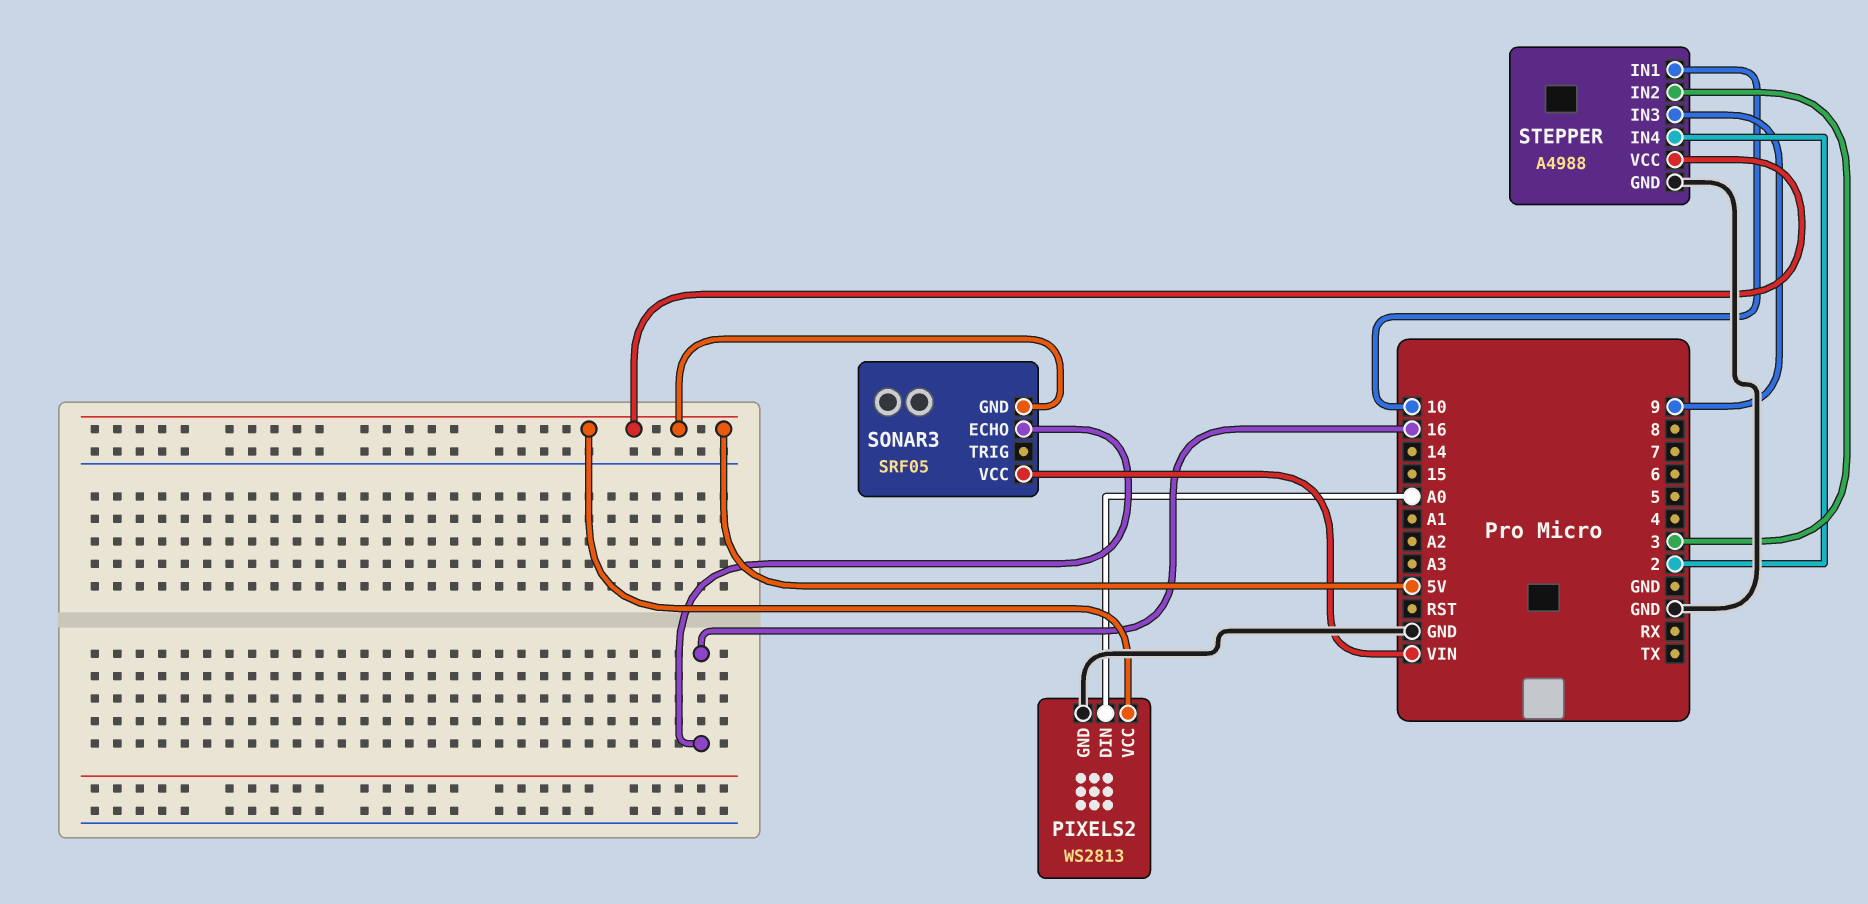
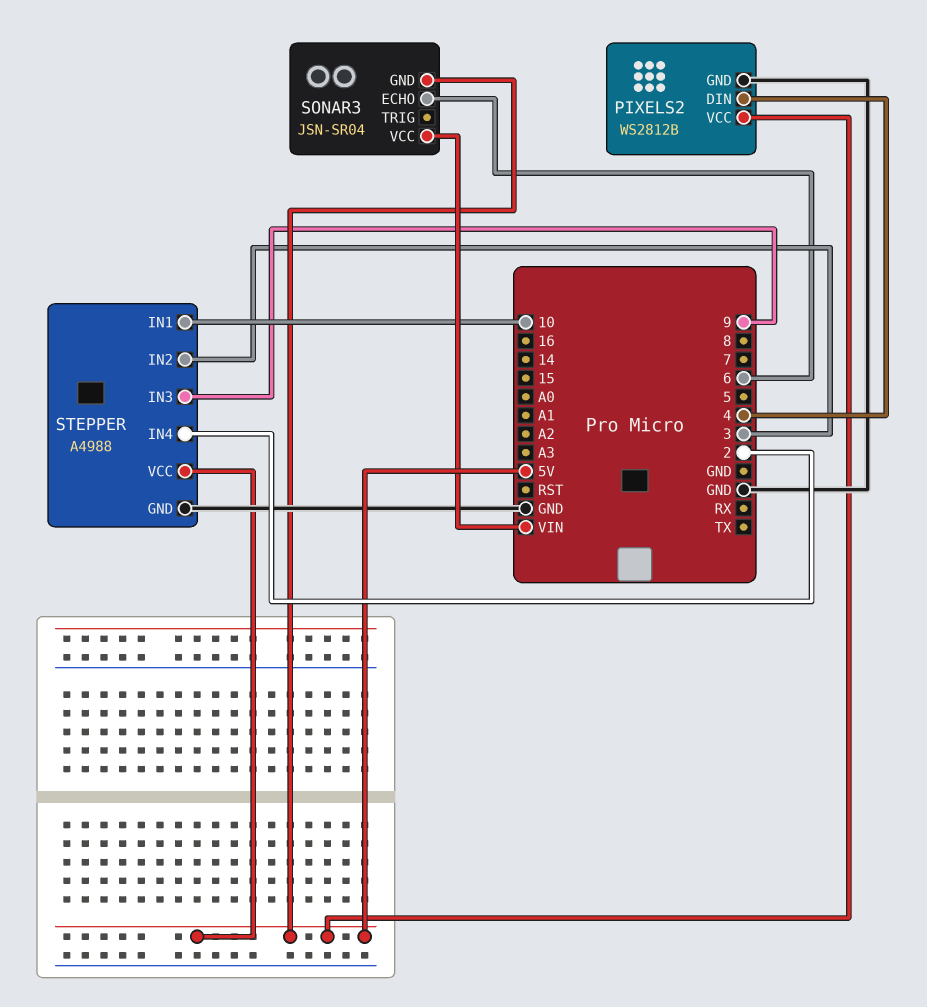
PIXELS2: WS2813 -> WS2812B
PIXELS2 pin DIN: A0 -> 4
SONAR3: SRF05 -> JSN-SR04
SONAR3 pin ECHO: 16 -> 6

